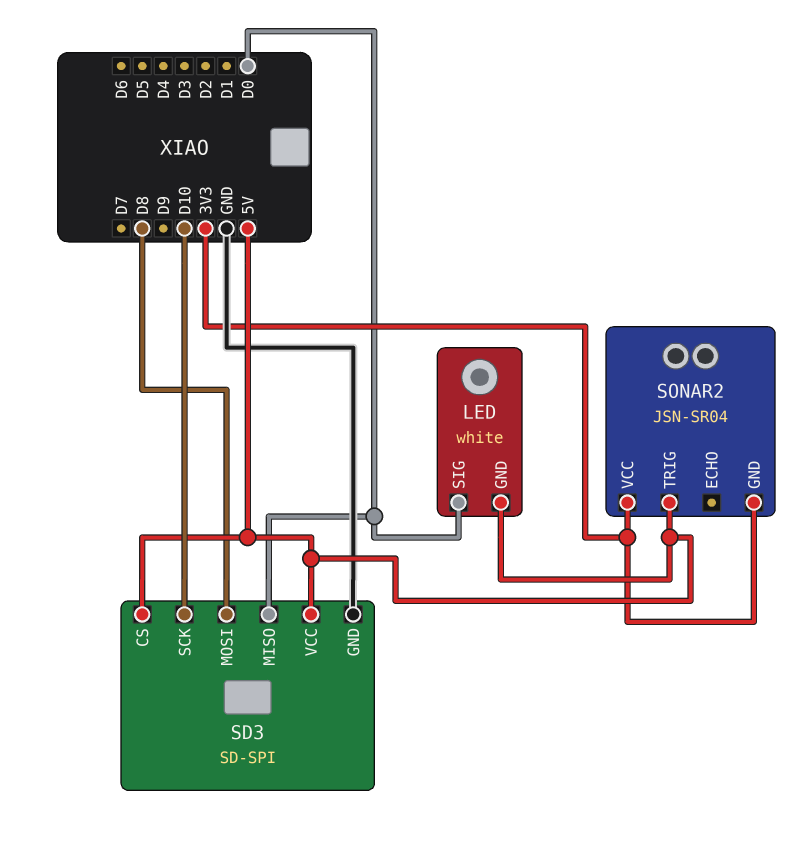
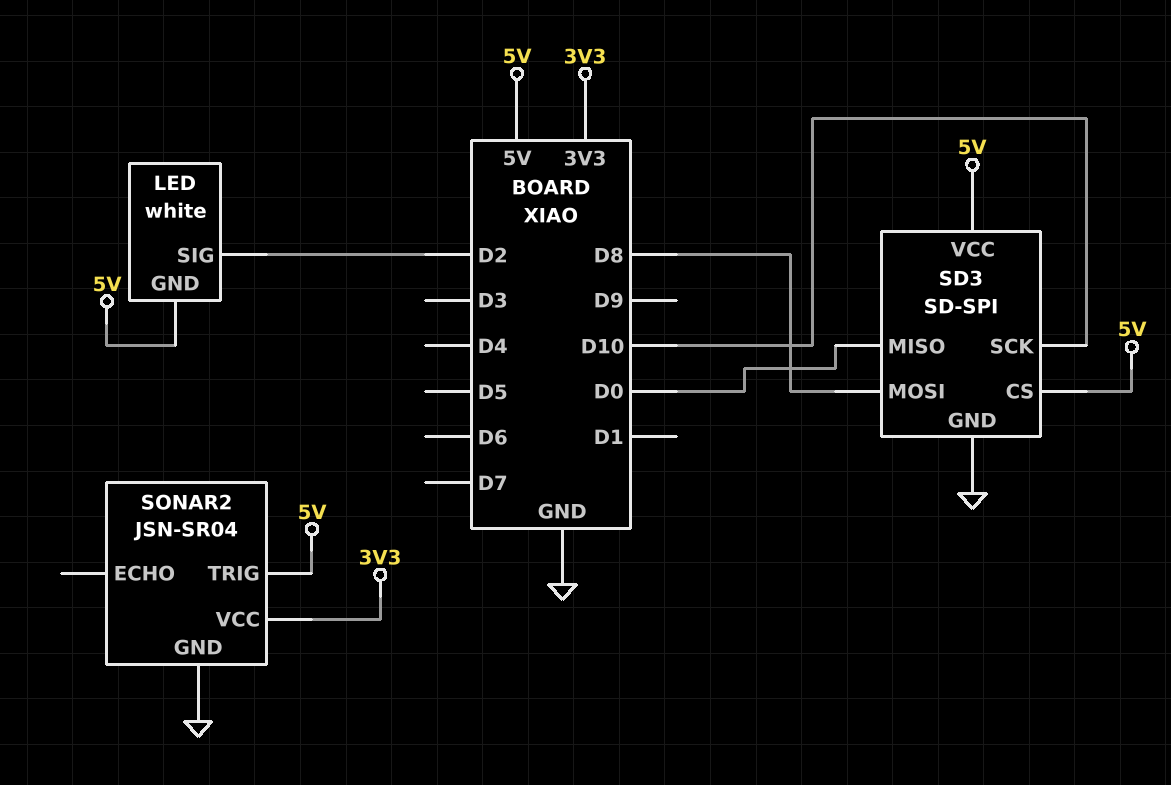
LED pin SIG: D0 -> D2
SONAR2 pin GND: 3V3 -> GND

